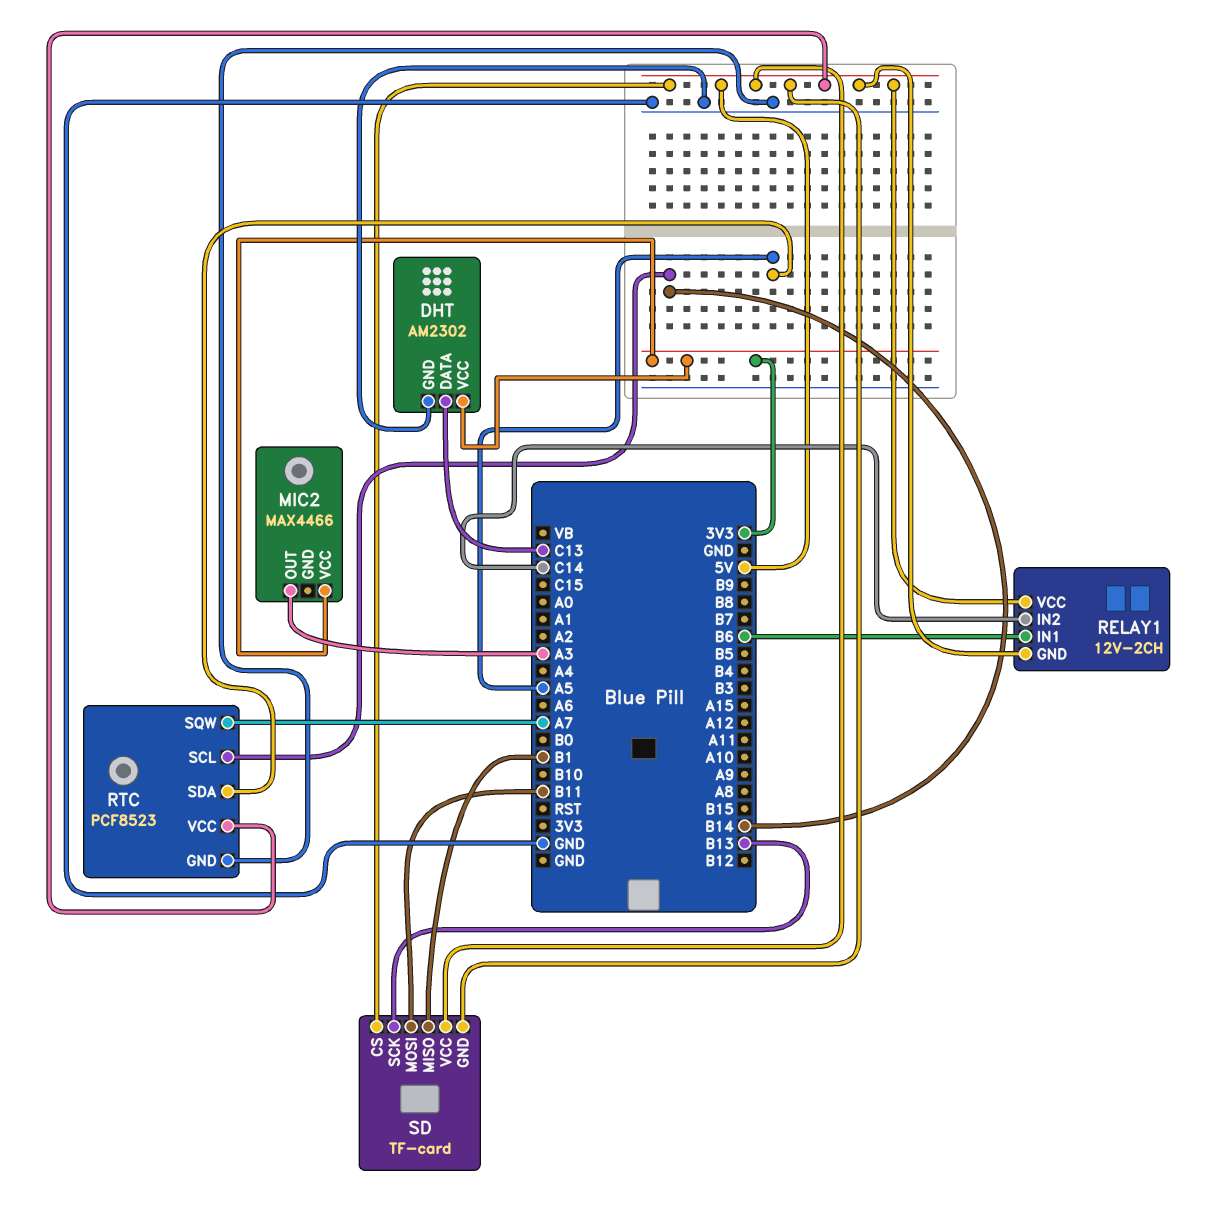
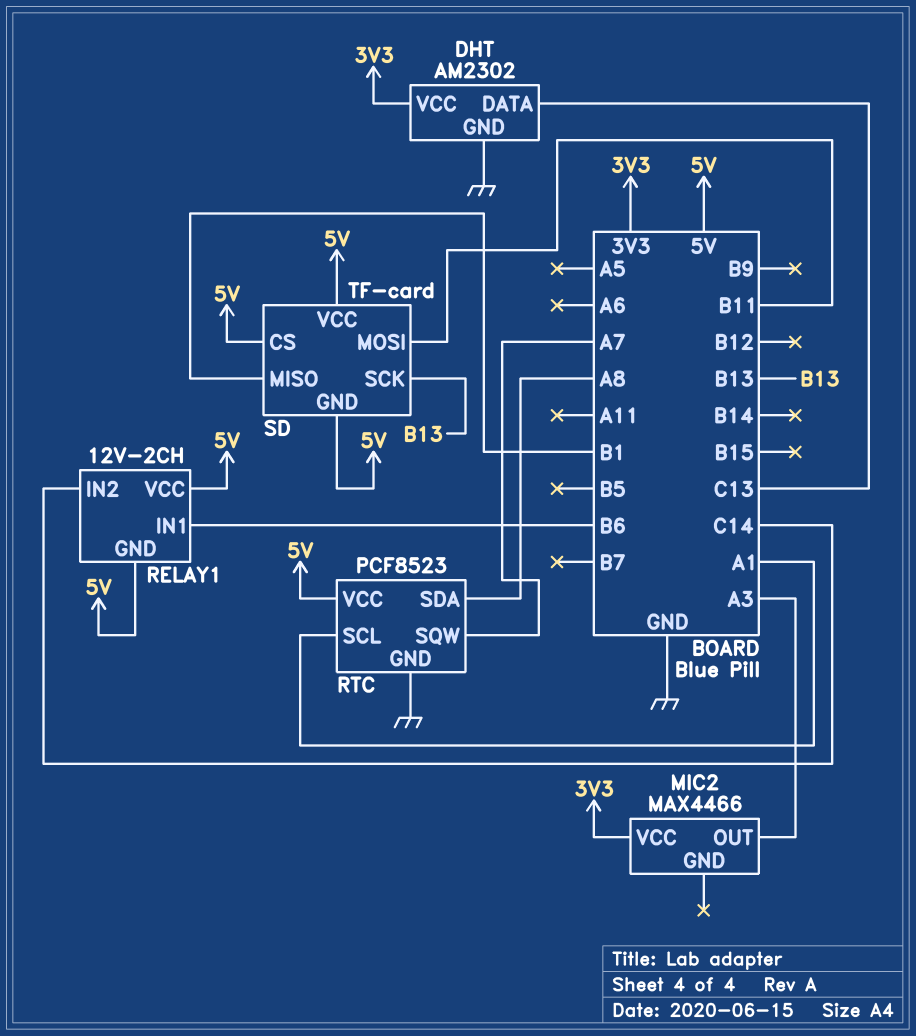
RTC pin SCL: B14 -> A1
RTC pin SDA: A5 -> A8

